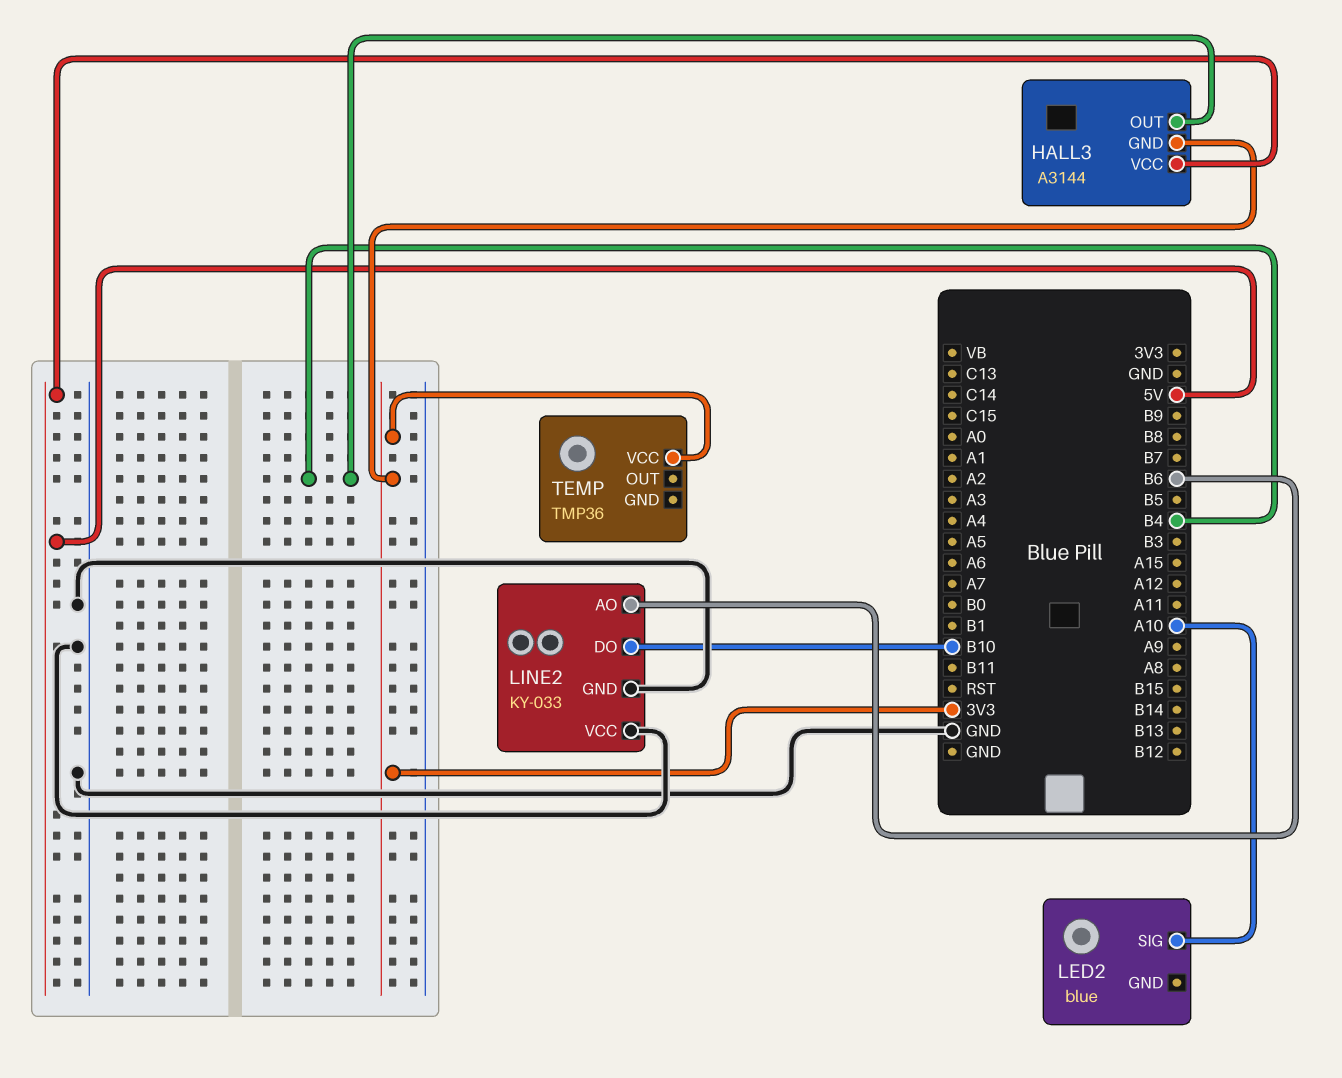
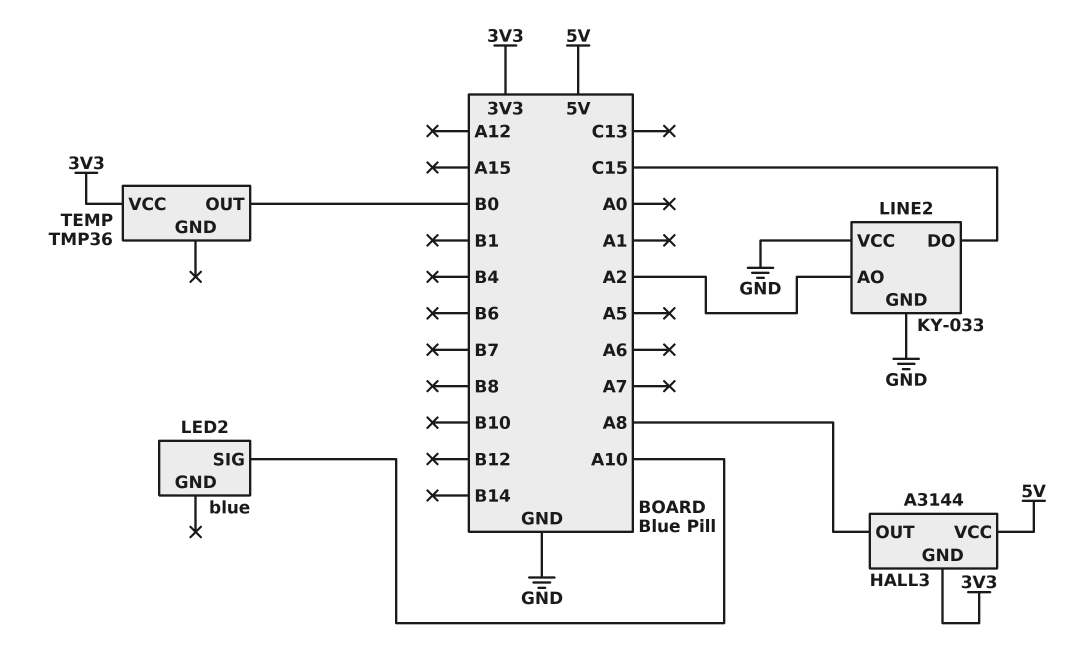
HALL3 pin OUT: B4 -> A8
LINE2 pin AO: B6 -> A2
LINE2 pin DO: B10 -> C15
TEMP pin OUT: none -> B0

